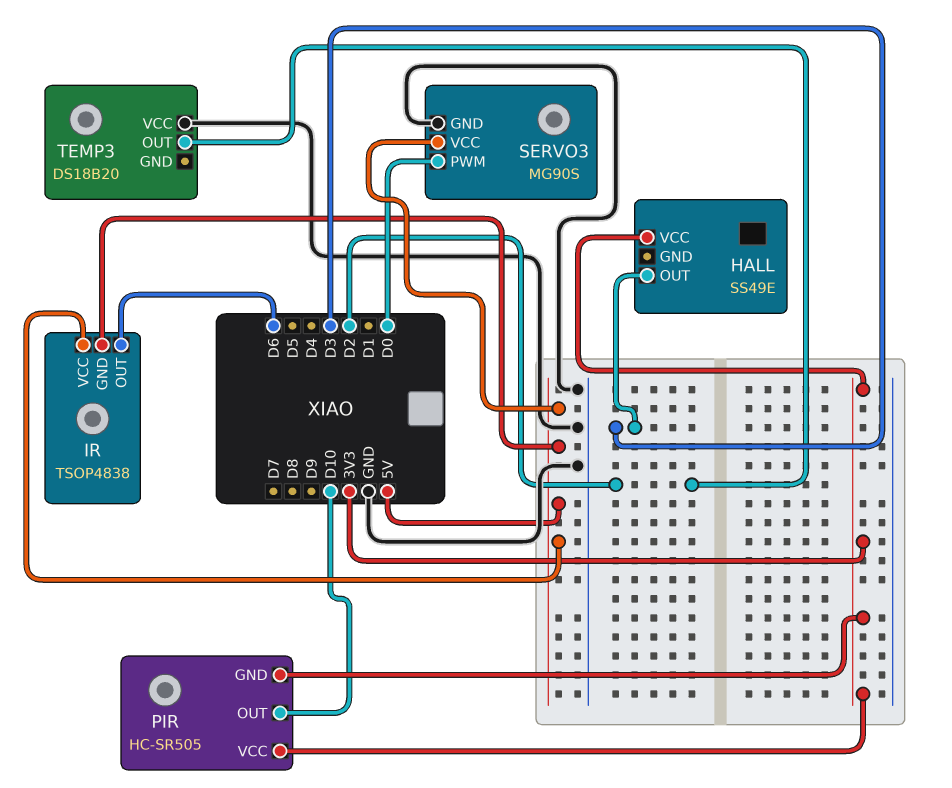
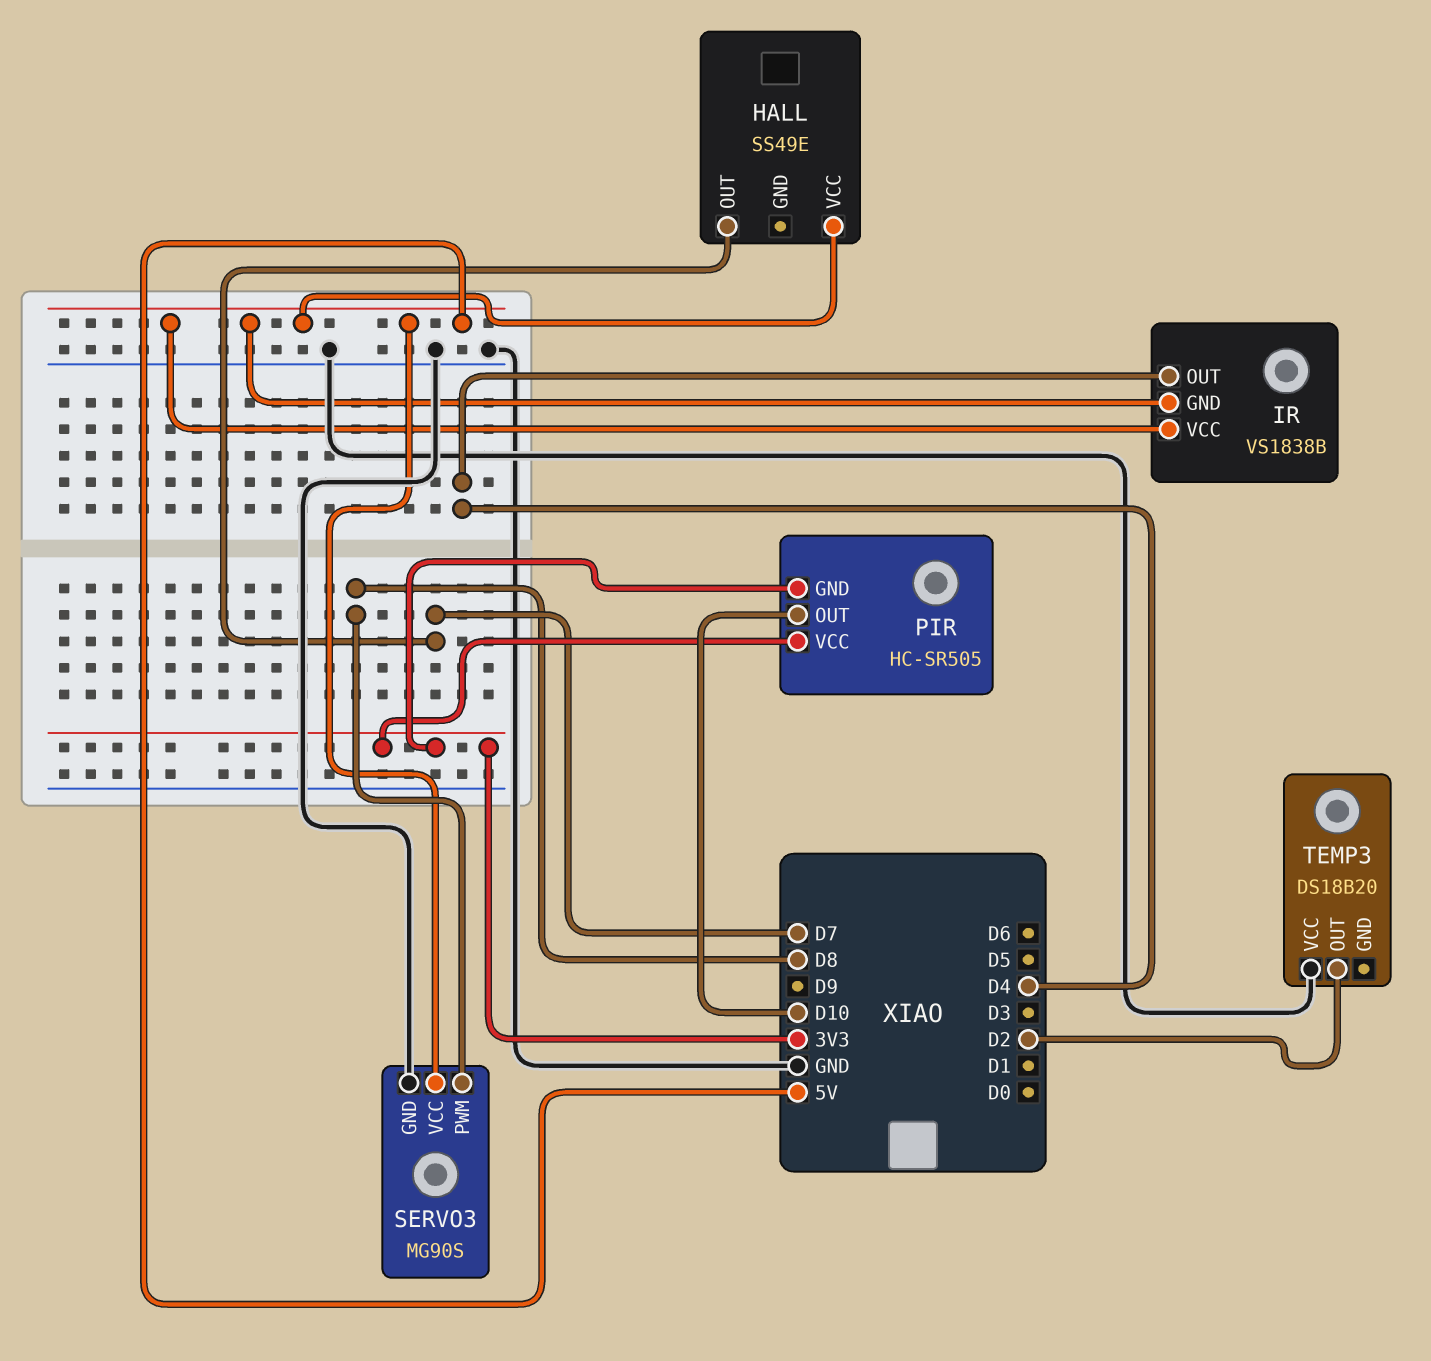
HALL pin OUT: D3 -> D7
HALL pin VCC: 3V3 -> 5V
IR: TSOP4838 -> VS1838B
IR pin OUT: D6 -> D4
SERVO3 pin PWM: D0 -> D8

